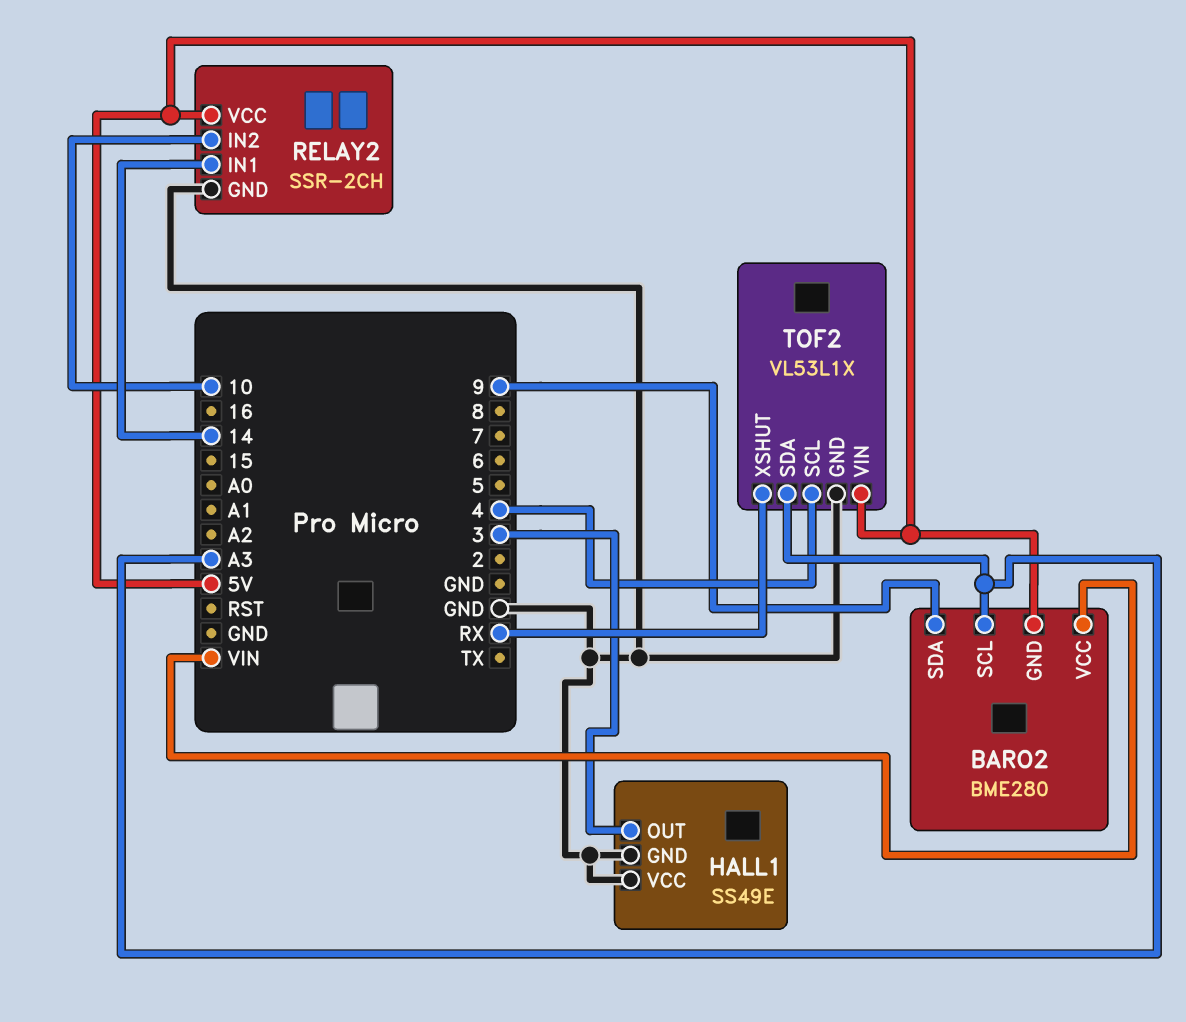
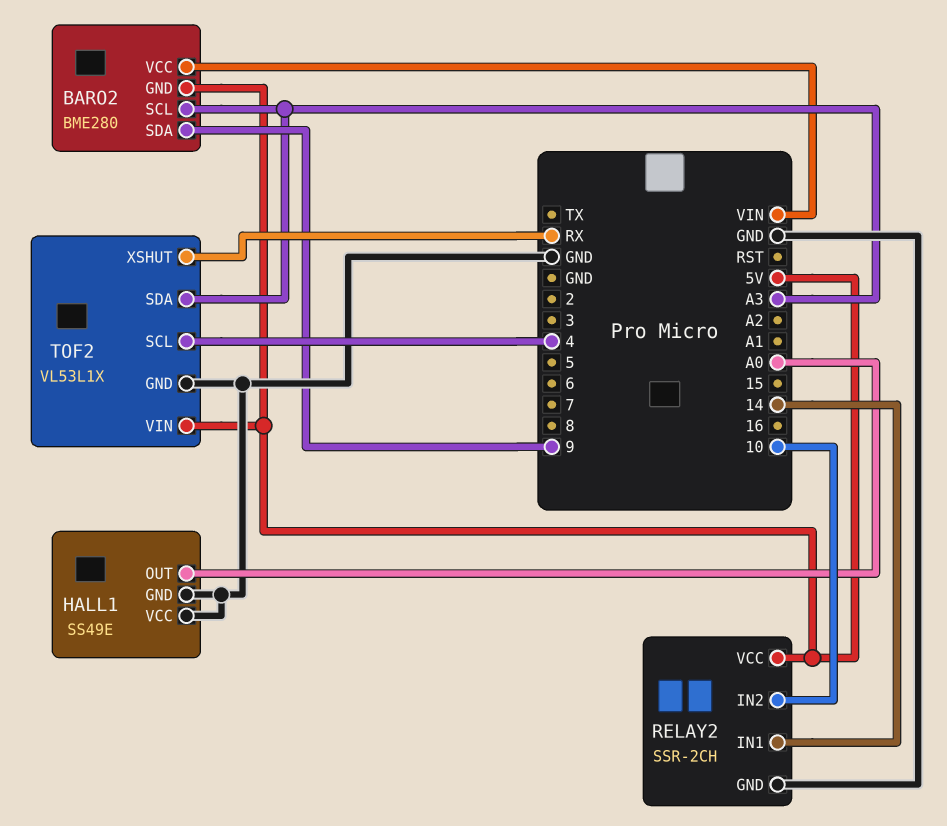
HALL1 pin OUT: 3 -> A0

